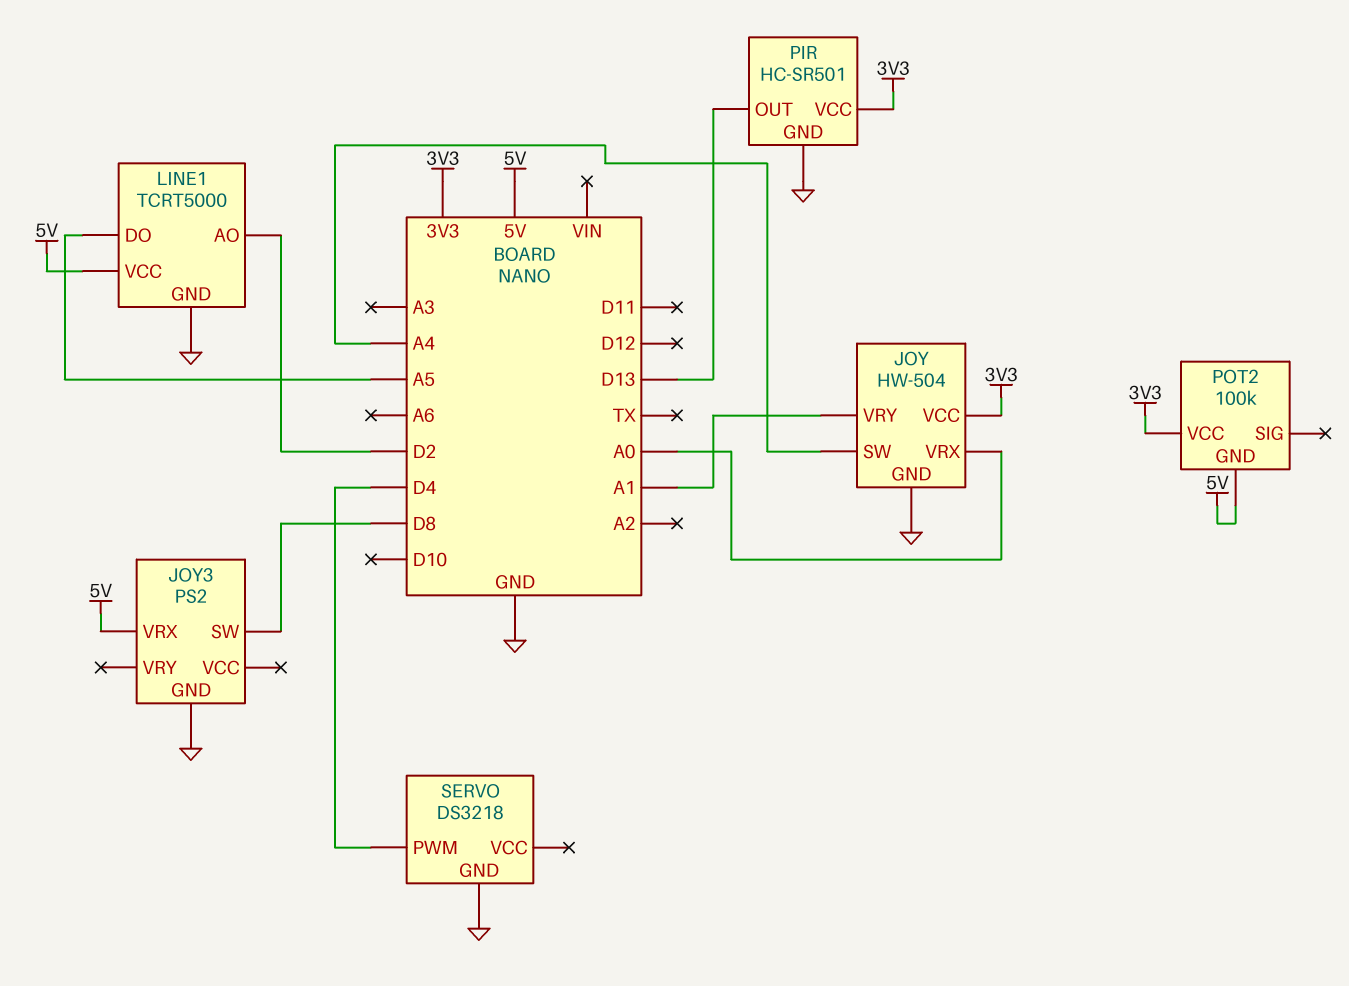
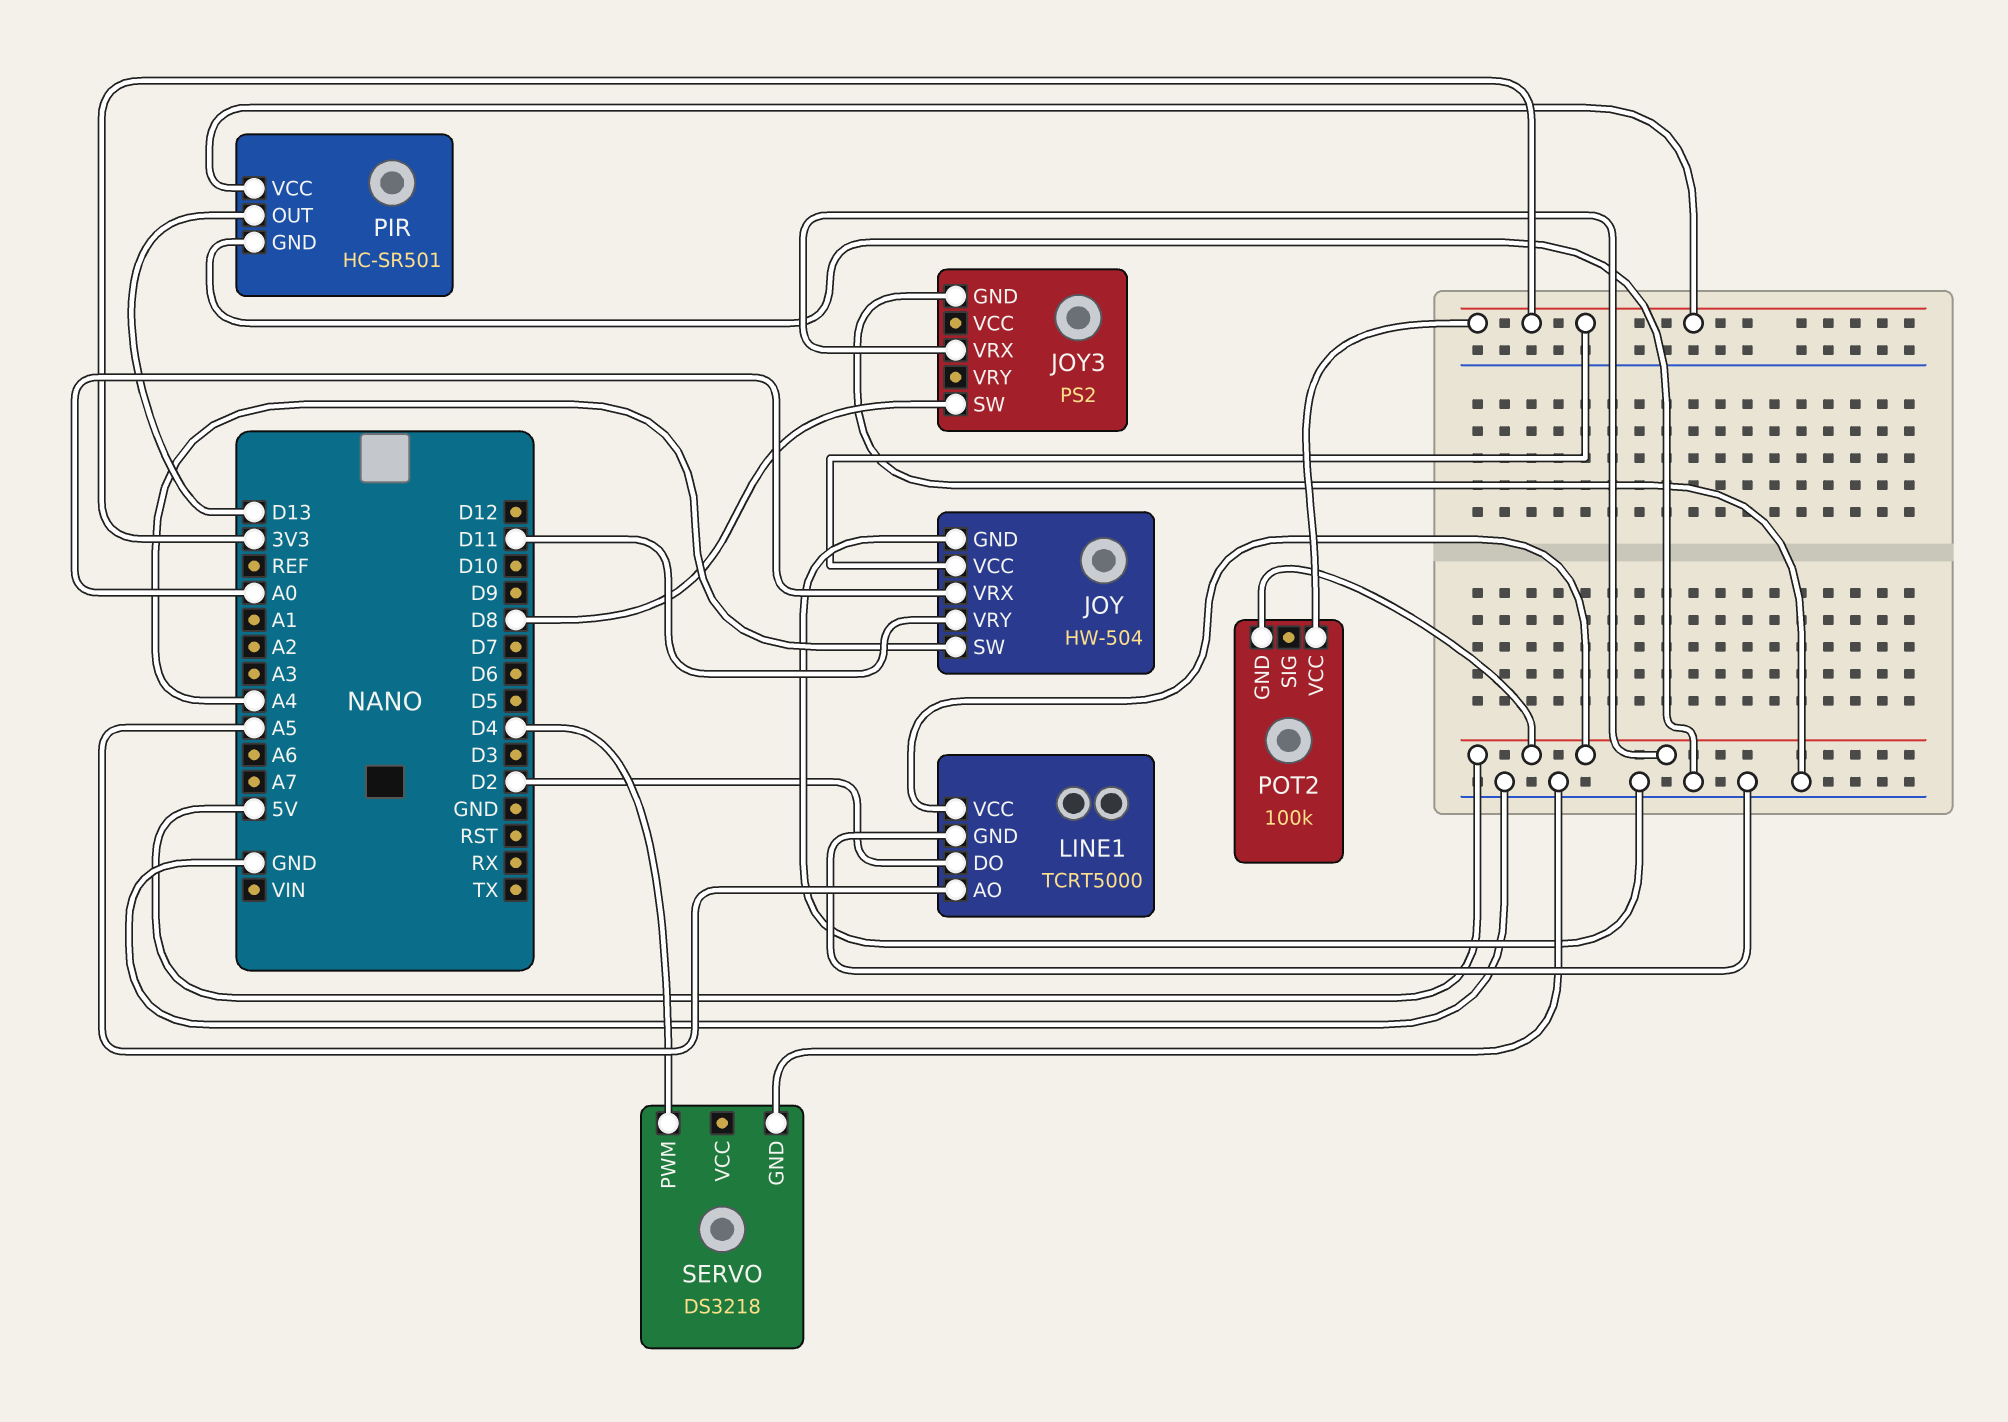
JOY pin VRY: A1 -> D11
LINE1 pin AO: D2 -> A5
LINE1 pin DO: A5 -> D2

